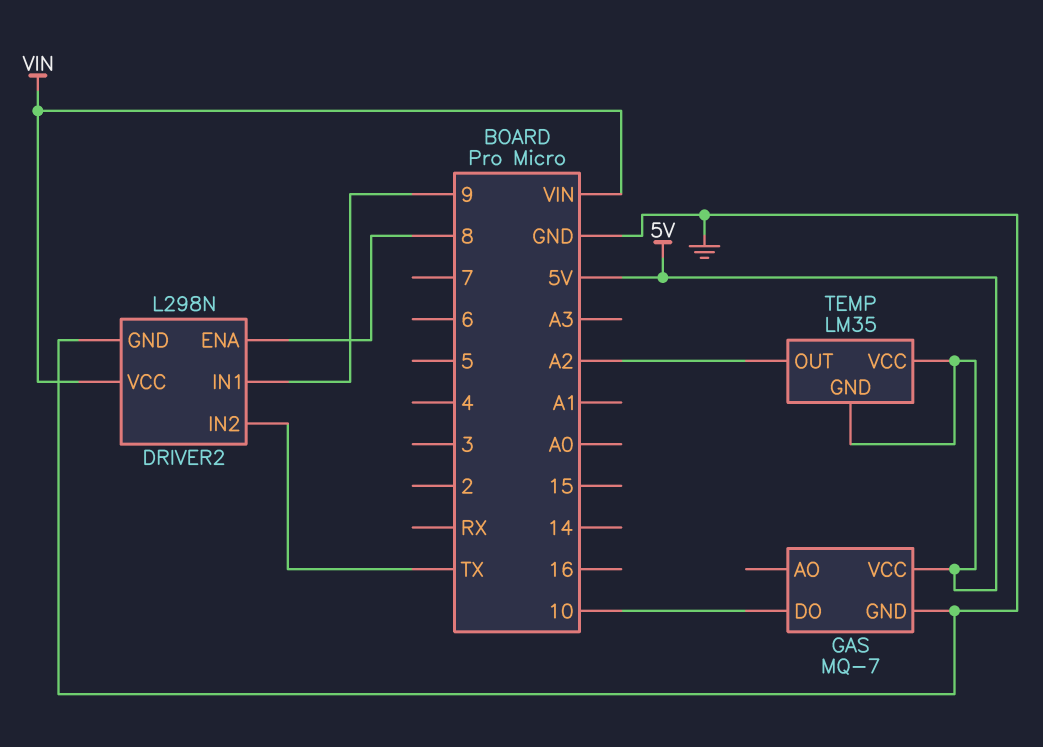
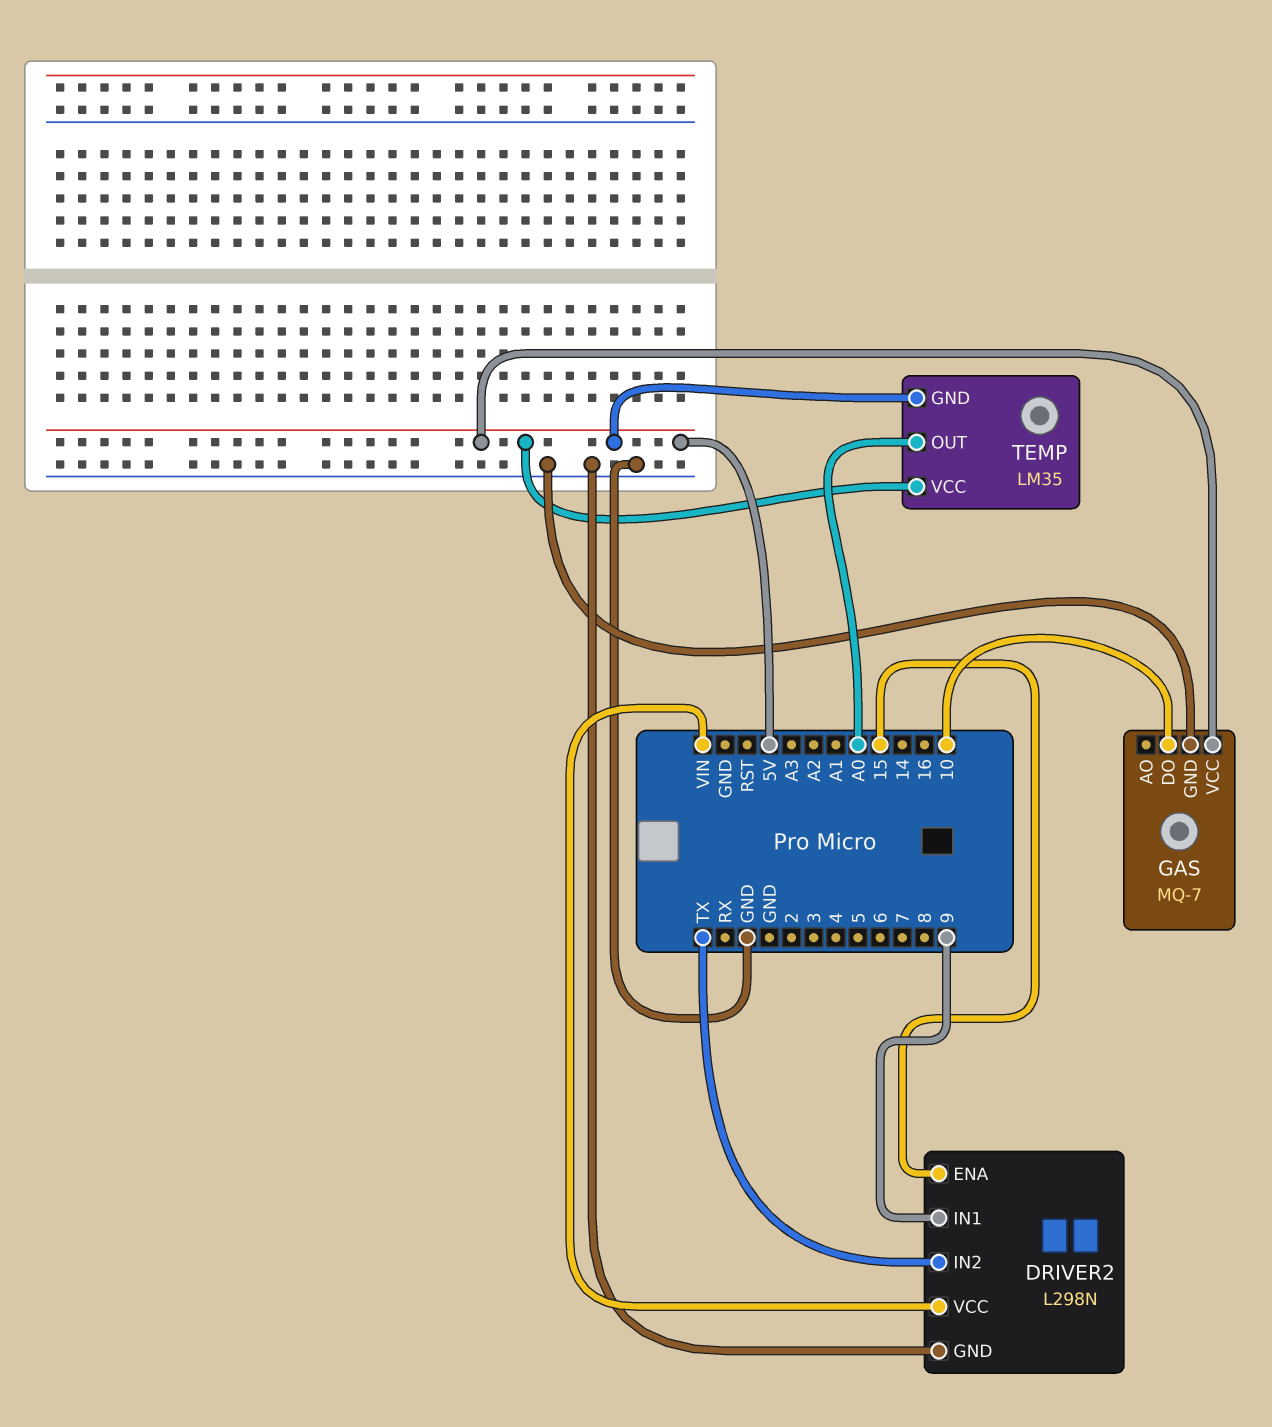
DRIVER2 pin ENA: 8 -> 15
TEMP pin OUT: A2 -> A0

